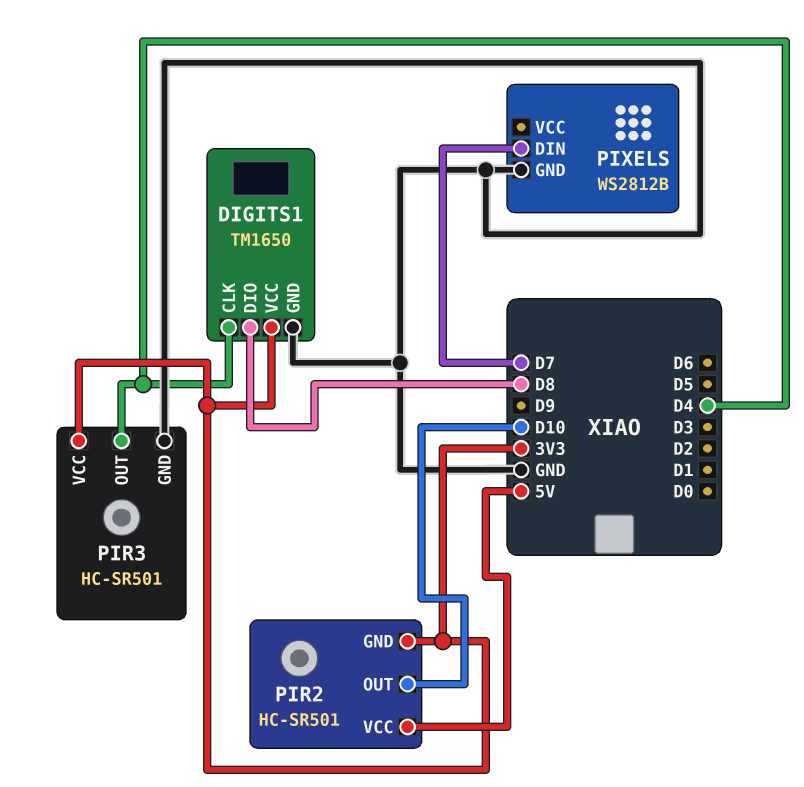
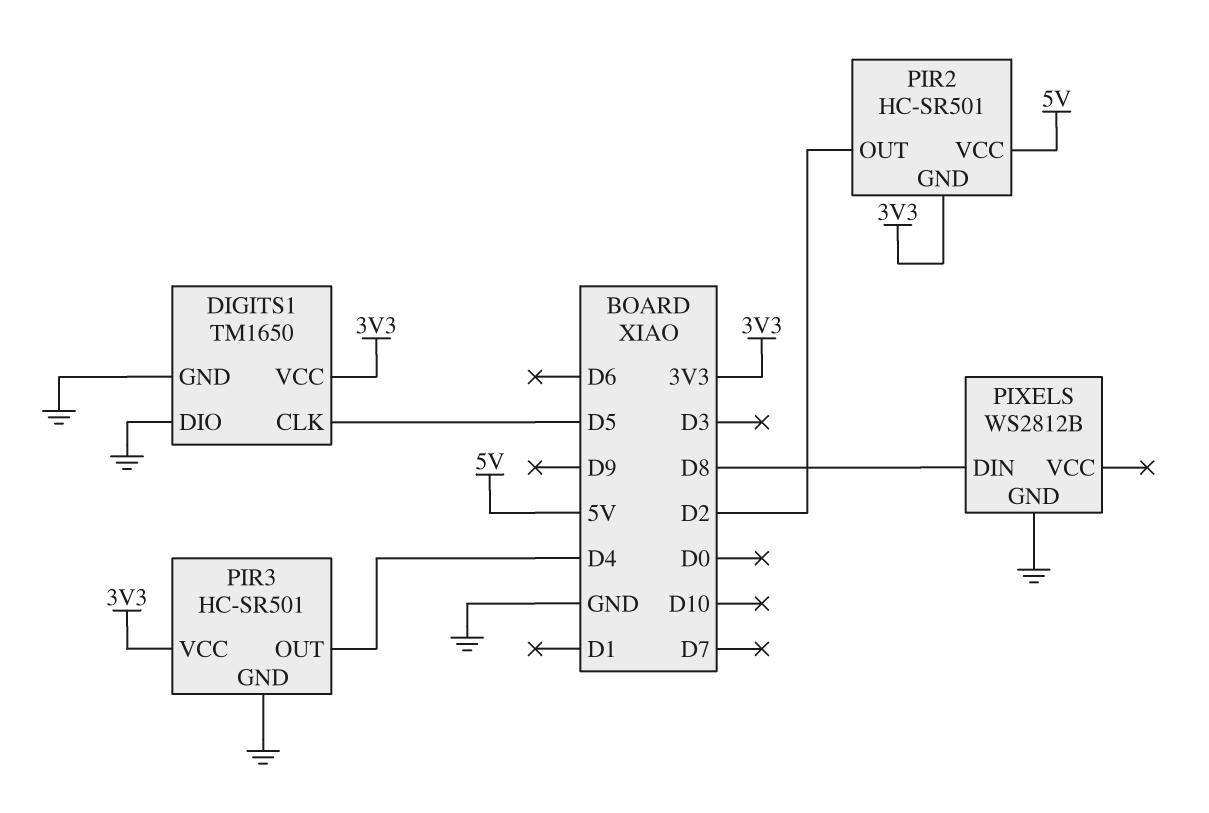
DIGITS1 pin CLK: D4 -> D5
DIGITS1 pin DIO: D8 -> GND
PIR2 pin OUT: D10 -> D2
PIXELS pin DIN: D7 -> D8

